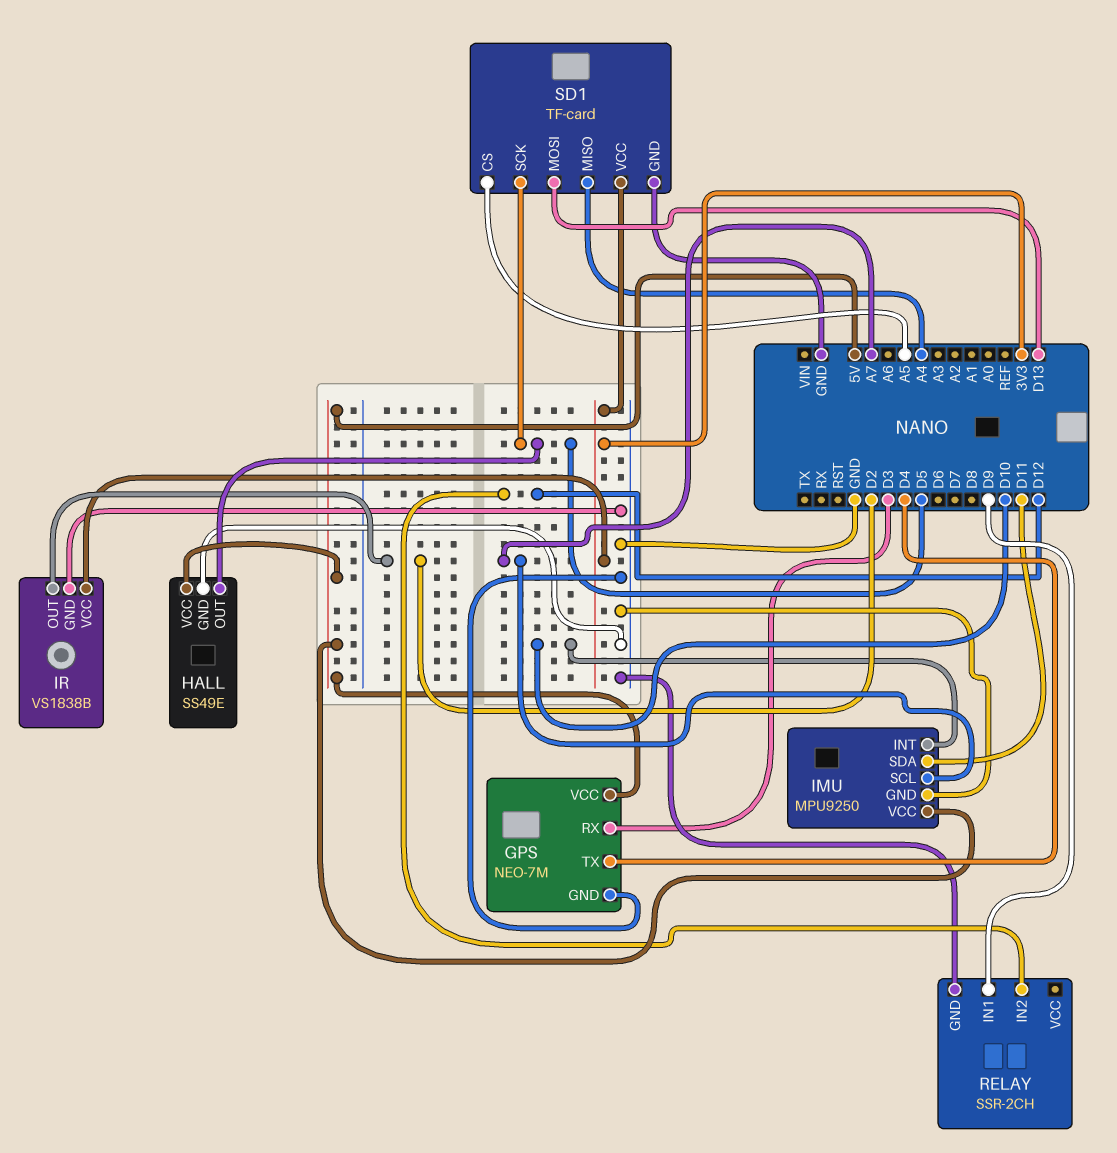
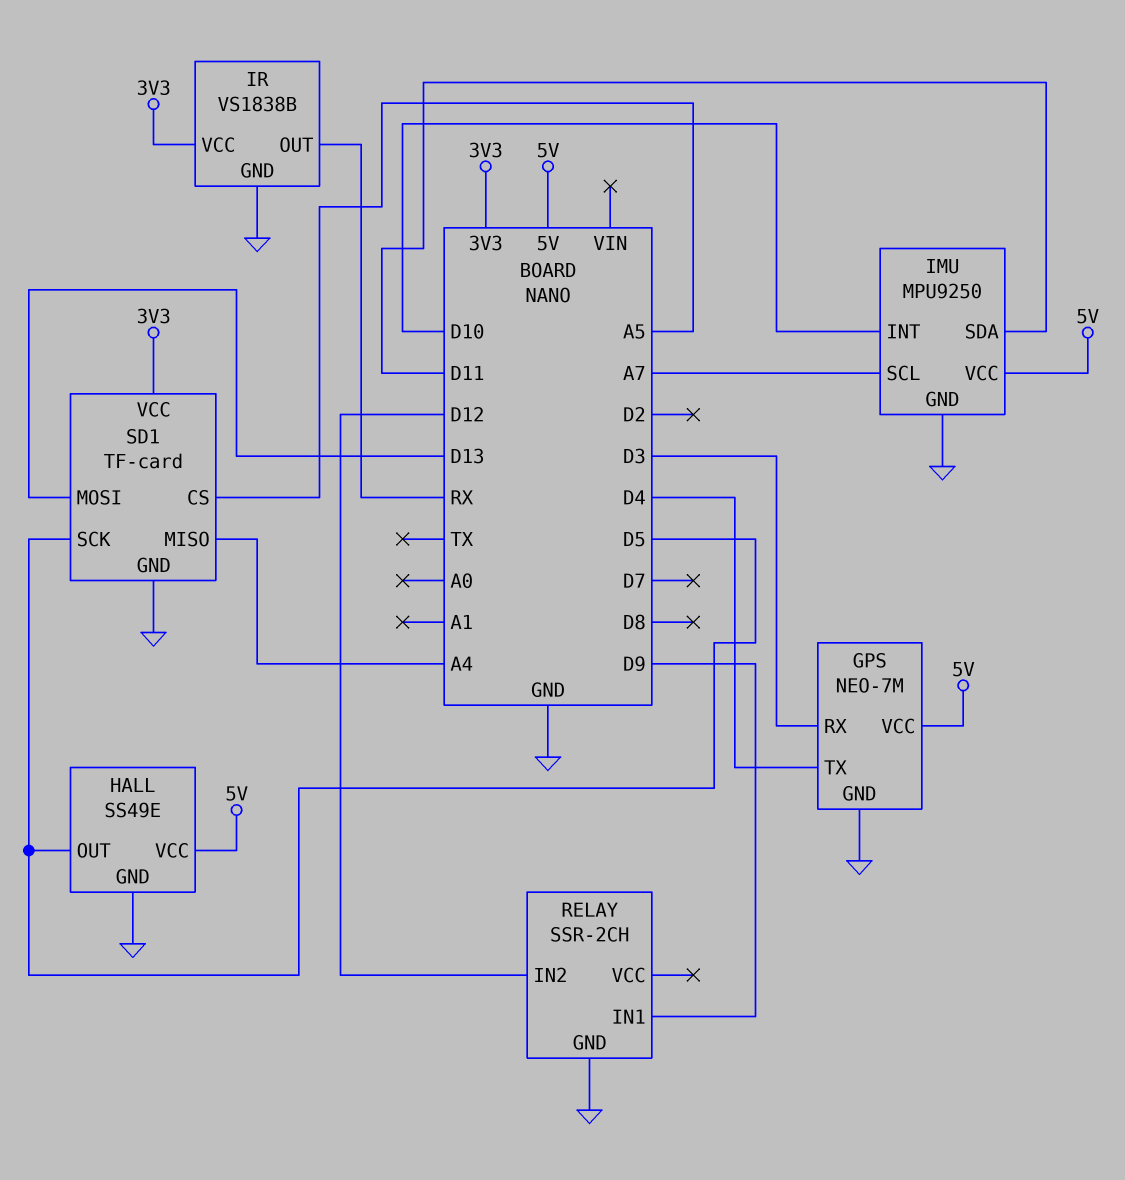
IR pin OUT: D2 -> RX

